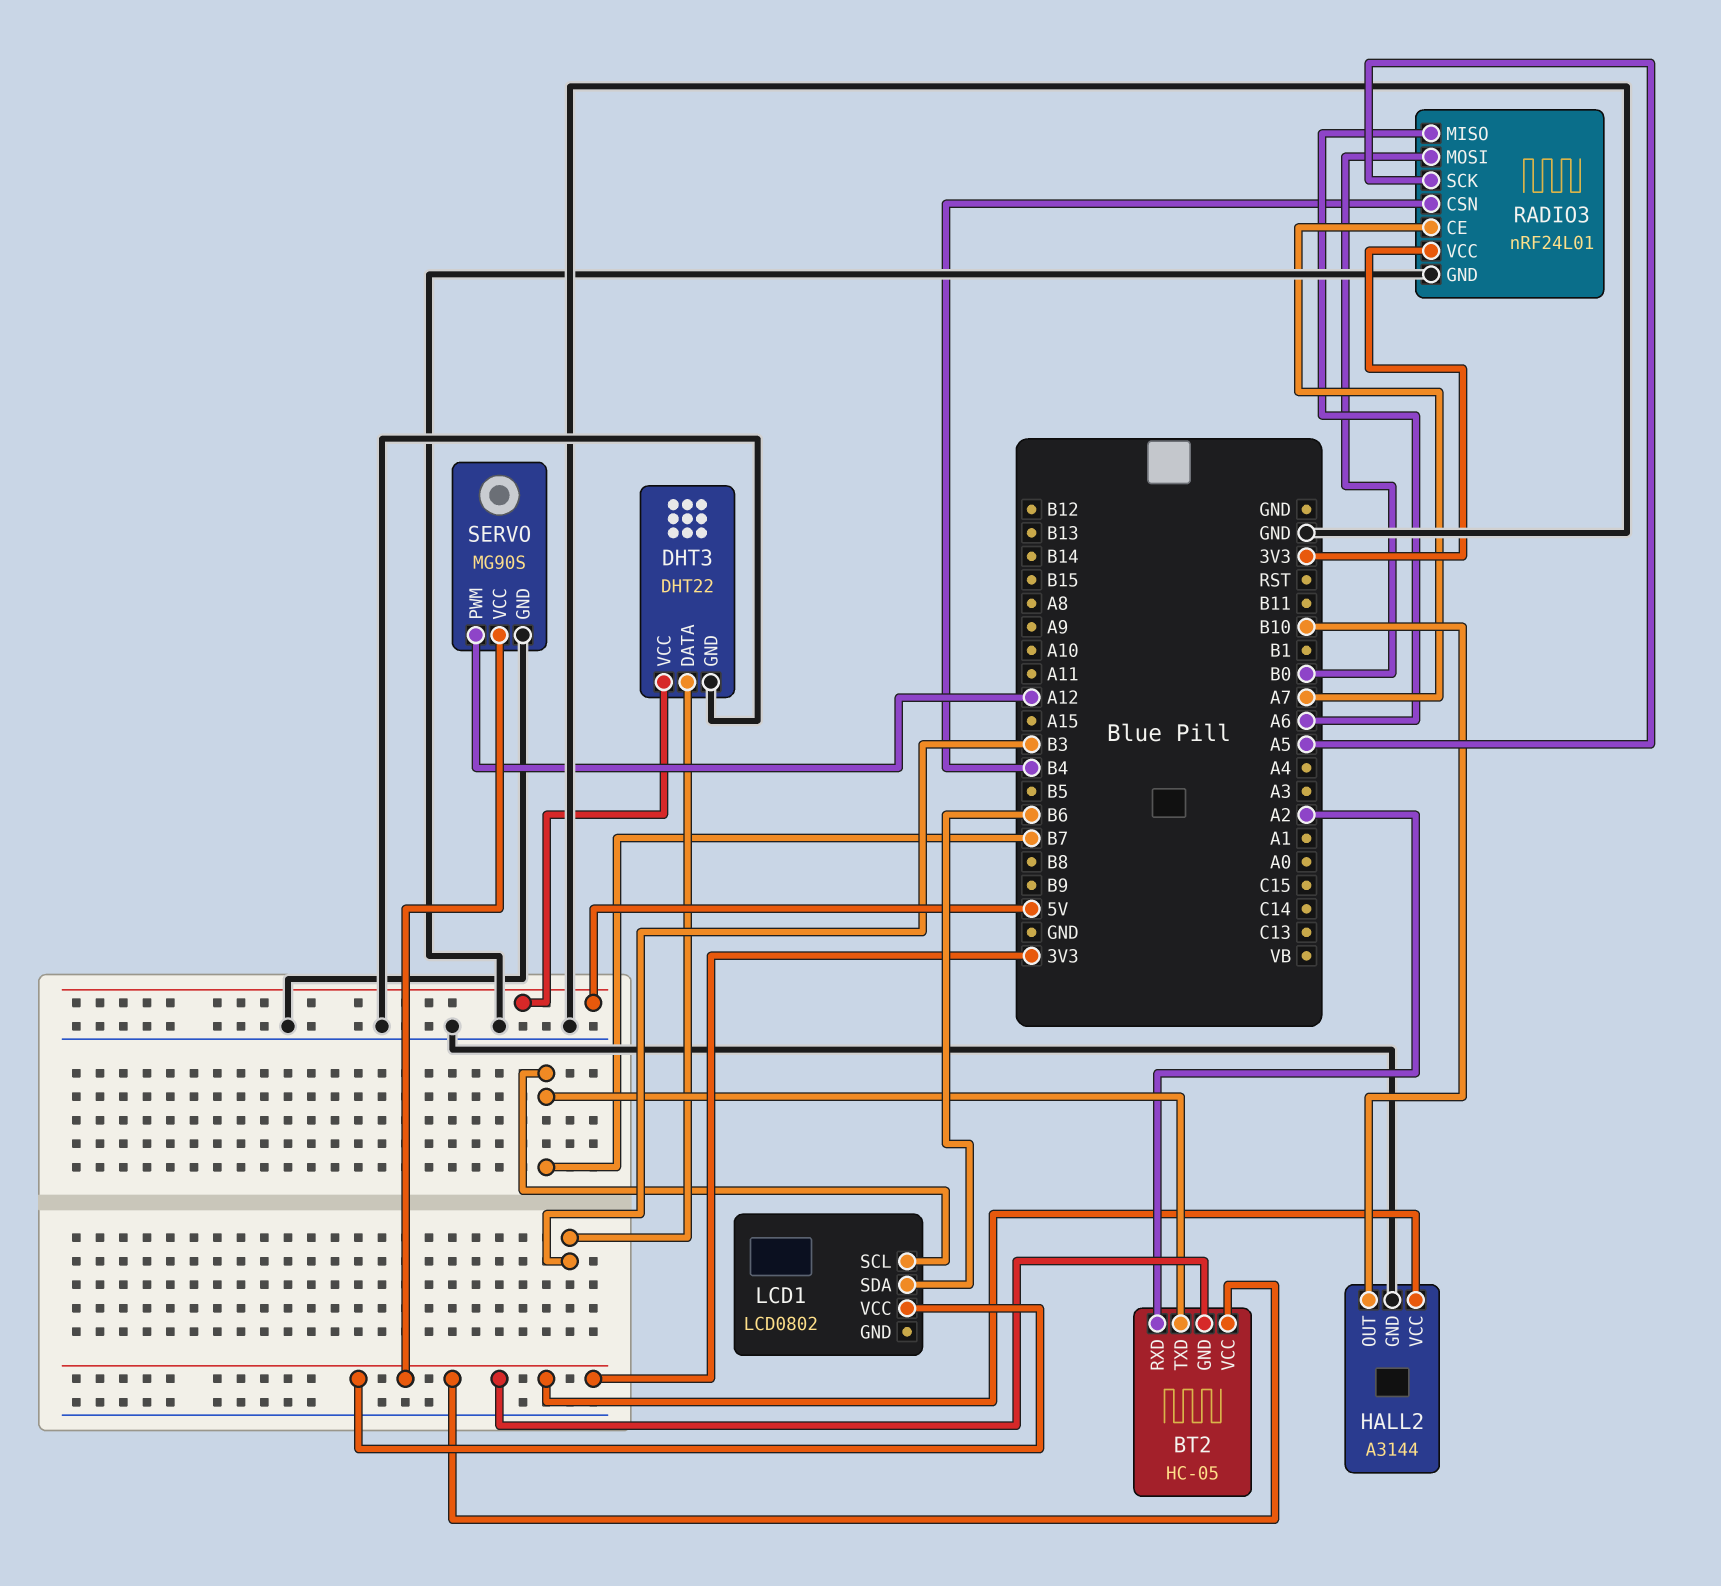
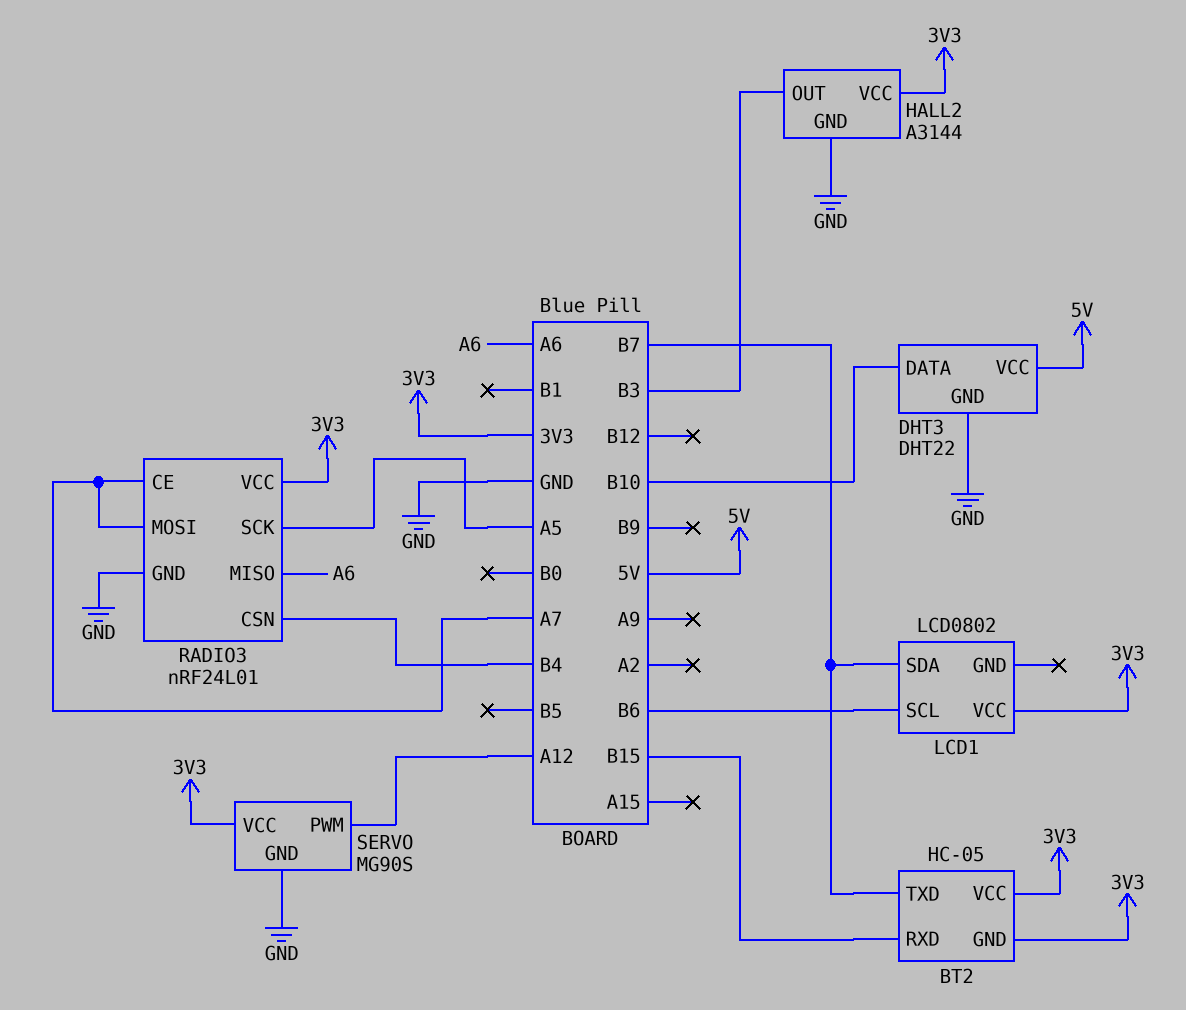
BT2 pin RXD: A2 -> B15
DHT3 pin DATA: B3 -> B10
HALL2 pin OUT: B10 -> B3
LCD1 pin SCL: B7 -> B6
LCD1 pin SDA: B6 -> B7
RADIO3 pin MOSI: B0 -> A7

